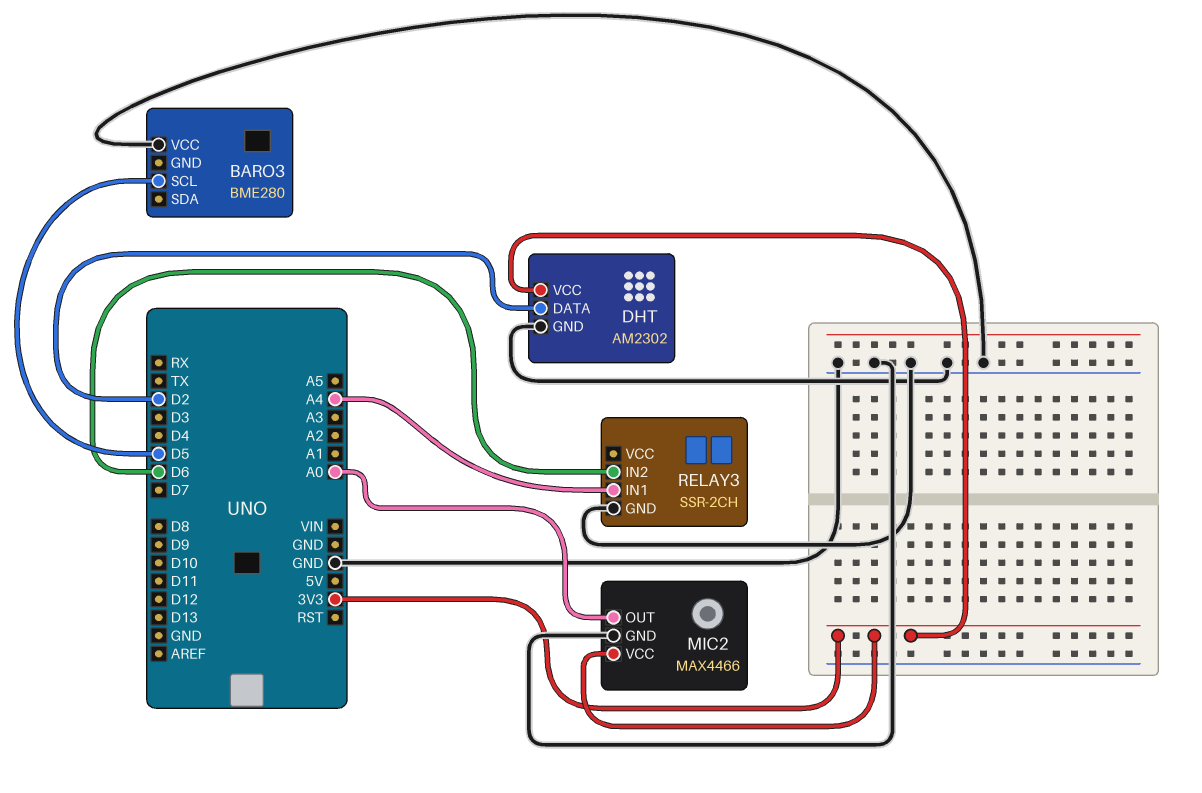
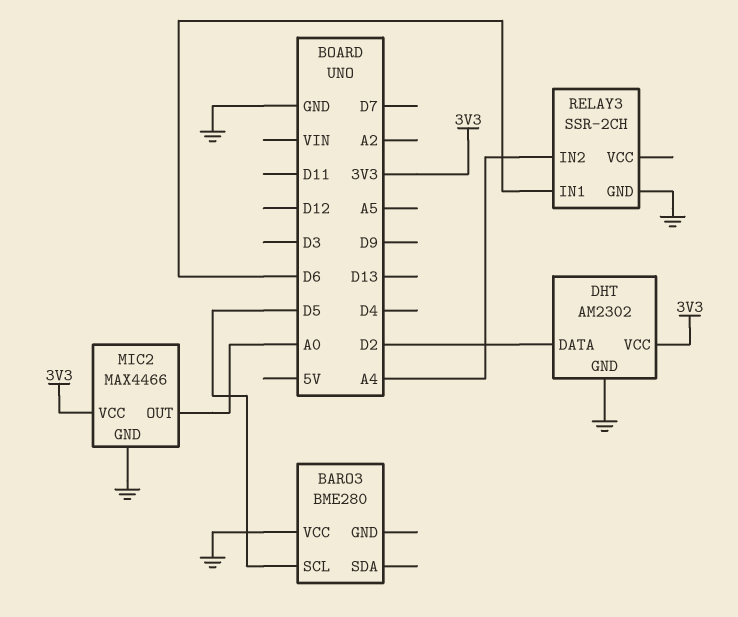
RELAY3 pin IN1: A4 -> D6
RELAY3 pin IN2: D6 -> A4

